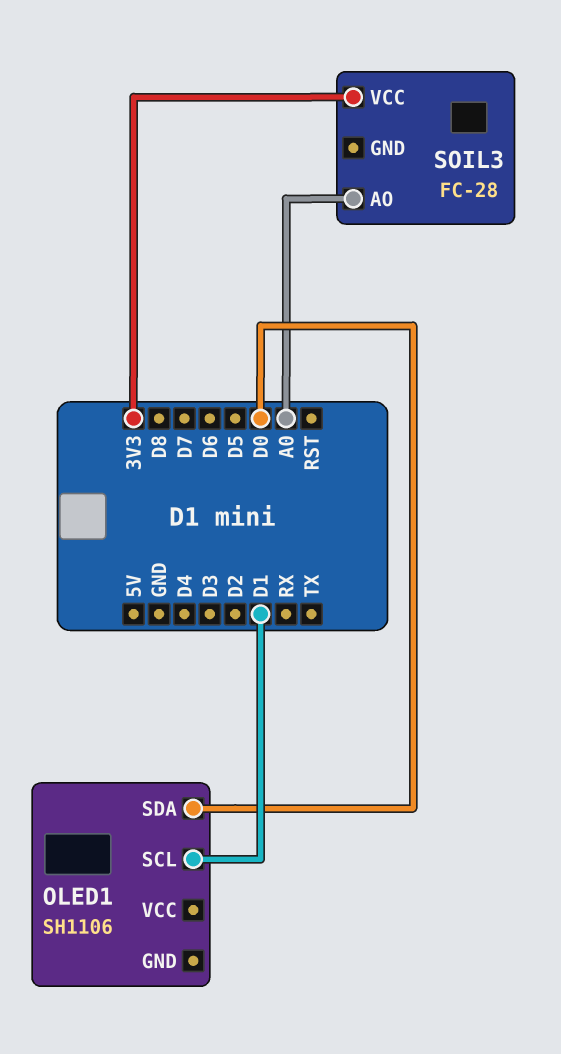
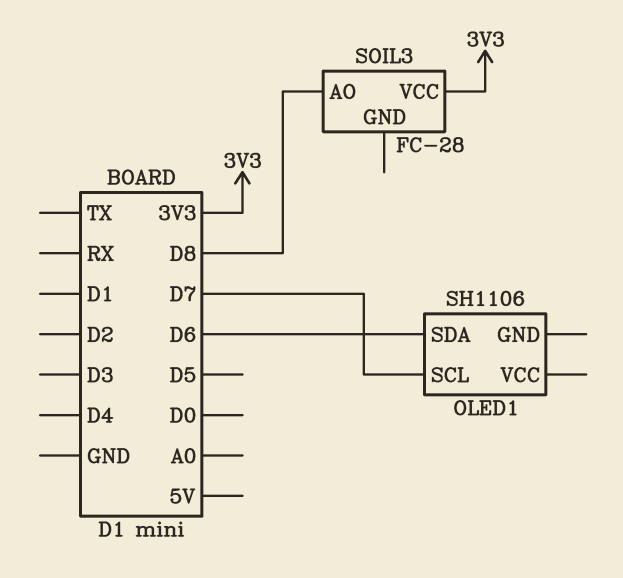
OLED1 pin SCL: D1 -> D7
OLED1 pin SDA: D0 -> D6
SOIL3 pin AO: A0 -> D8

